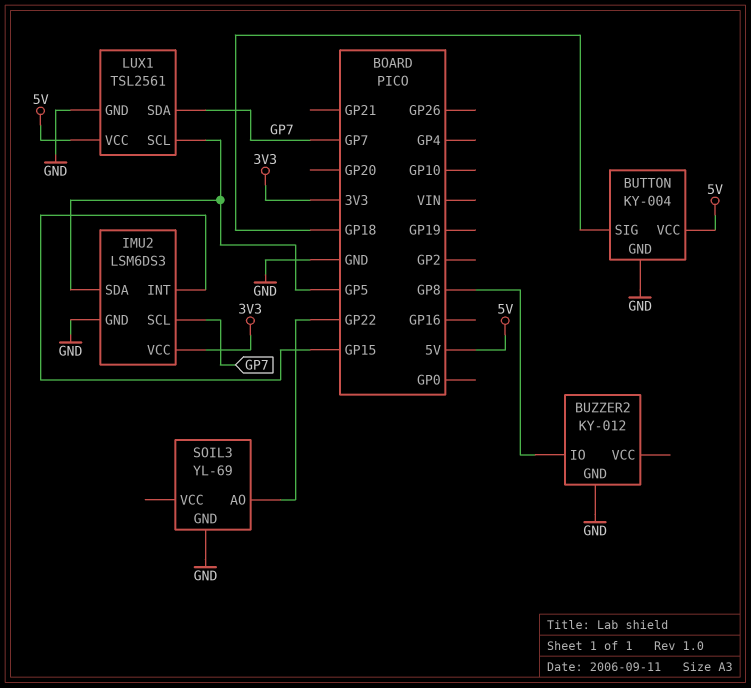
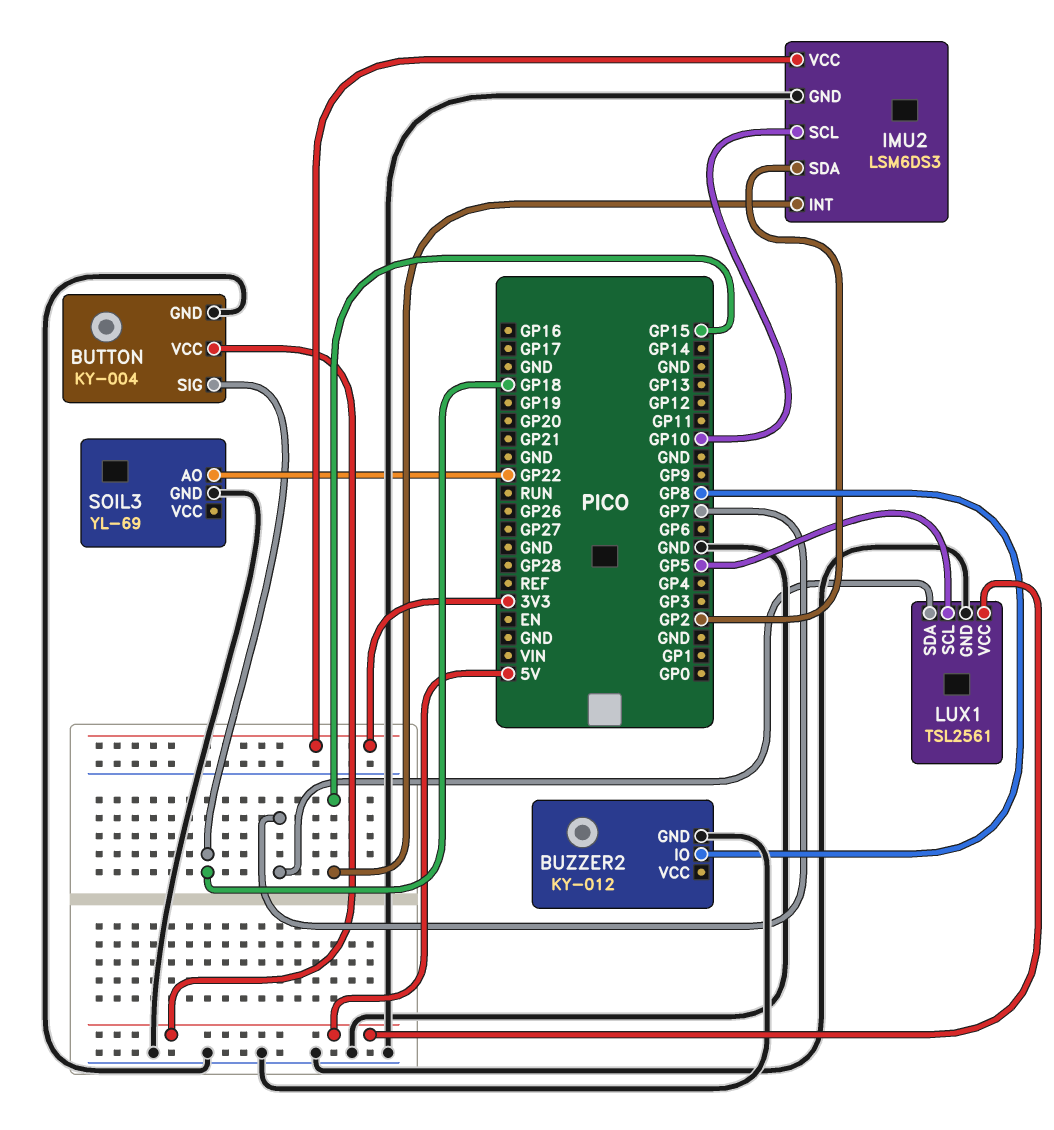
IMU2 pin SCL: GP7 -> GP10
IMU2 pin SDA: GP5 -> GP2

